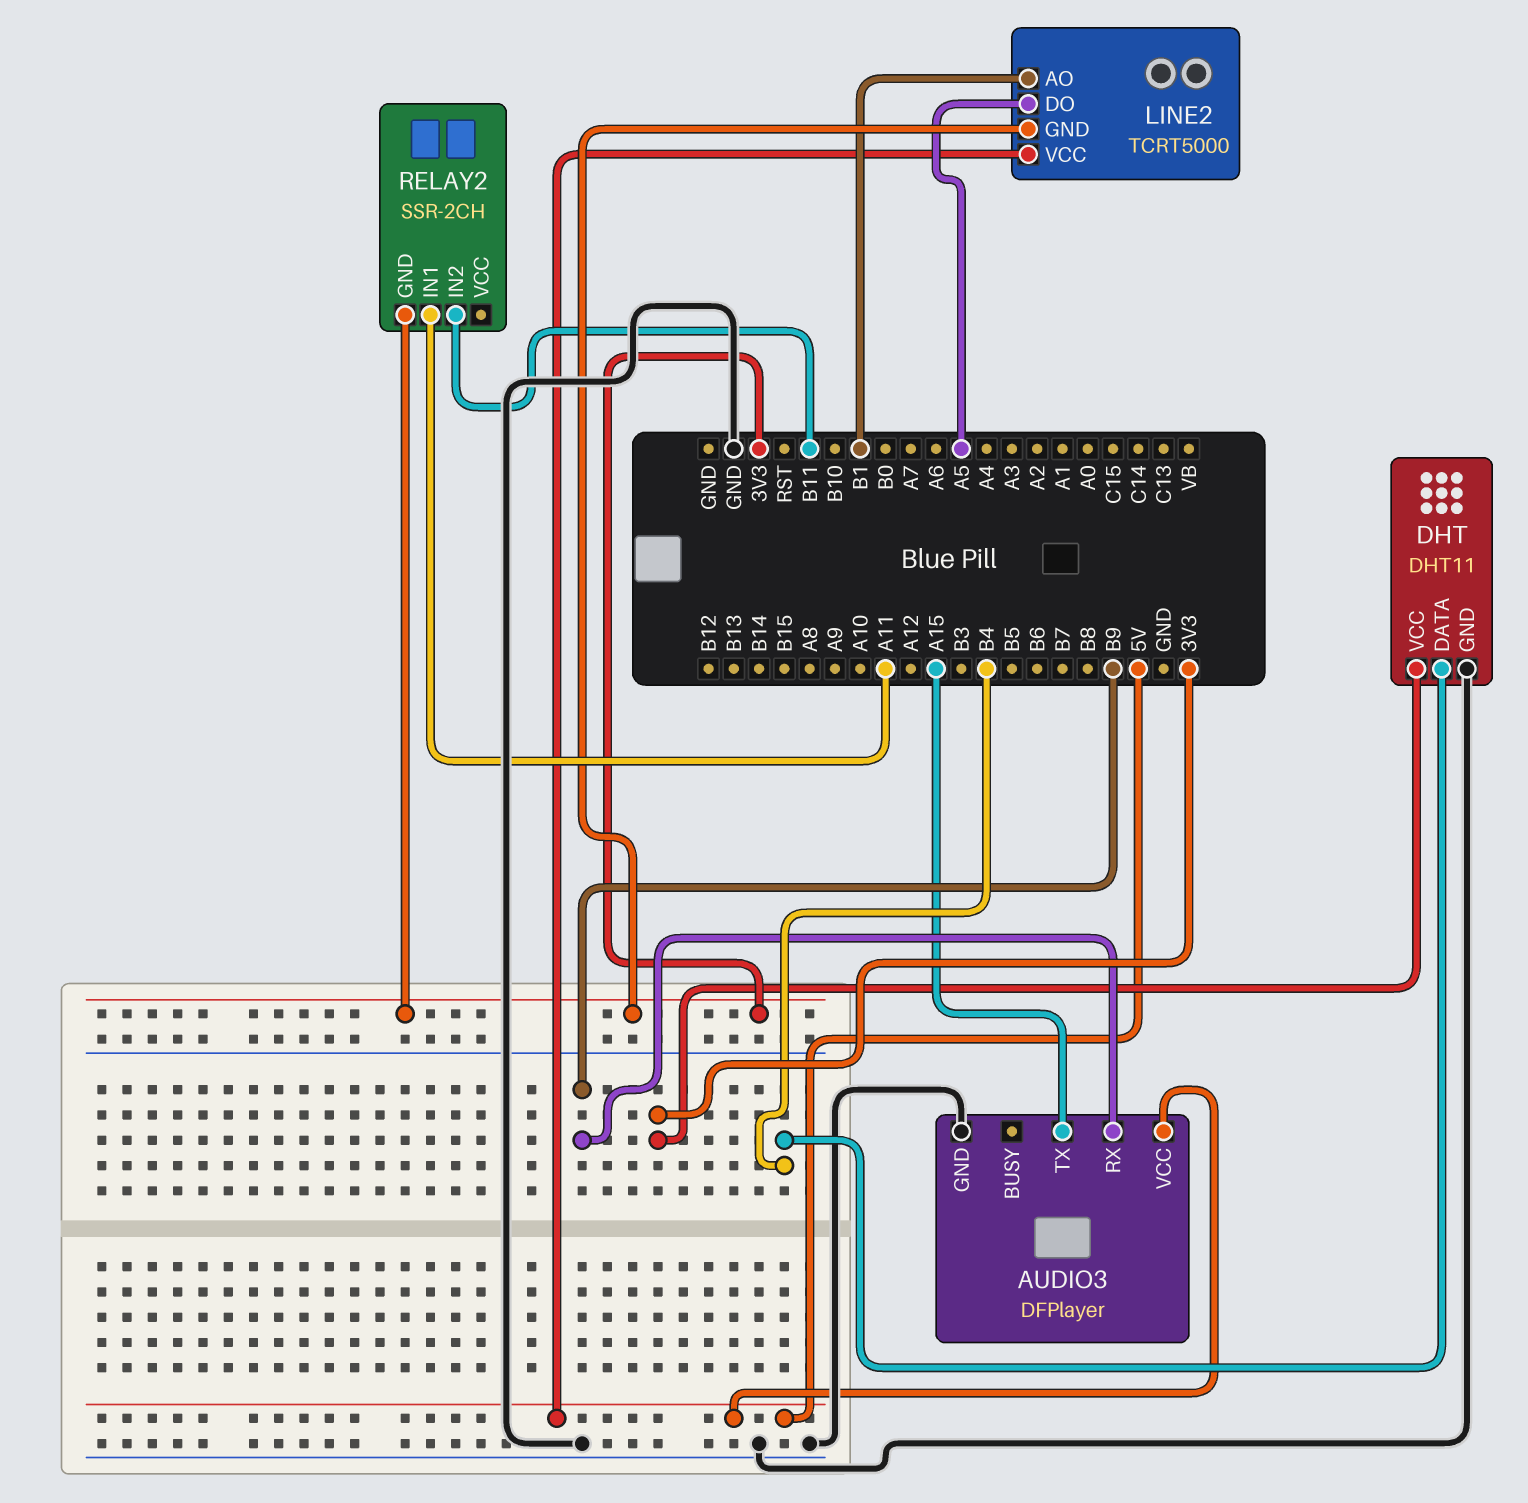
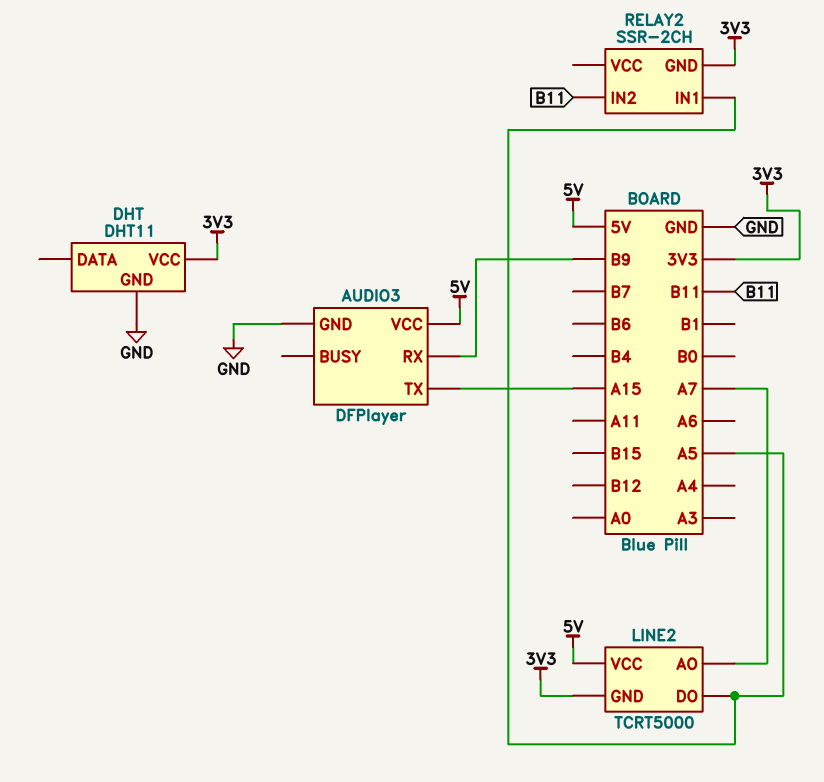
DHT pin DATA: B4 -> none
LINE2 pin AO: B1 -> A7
RELAY2 pin IN1: A11 -> A5

